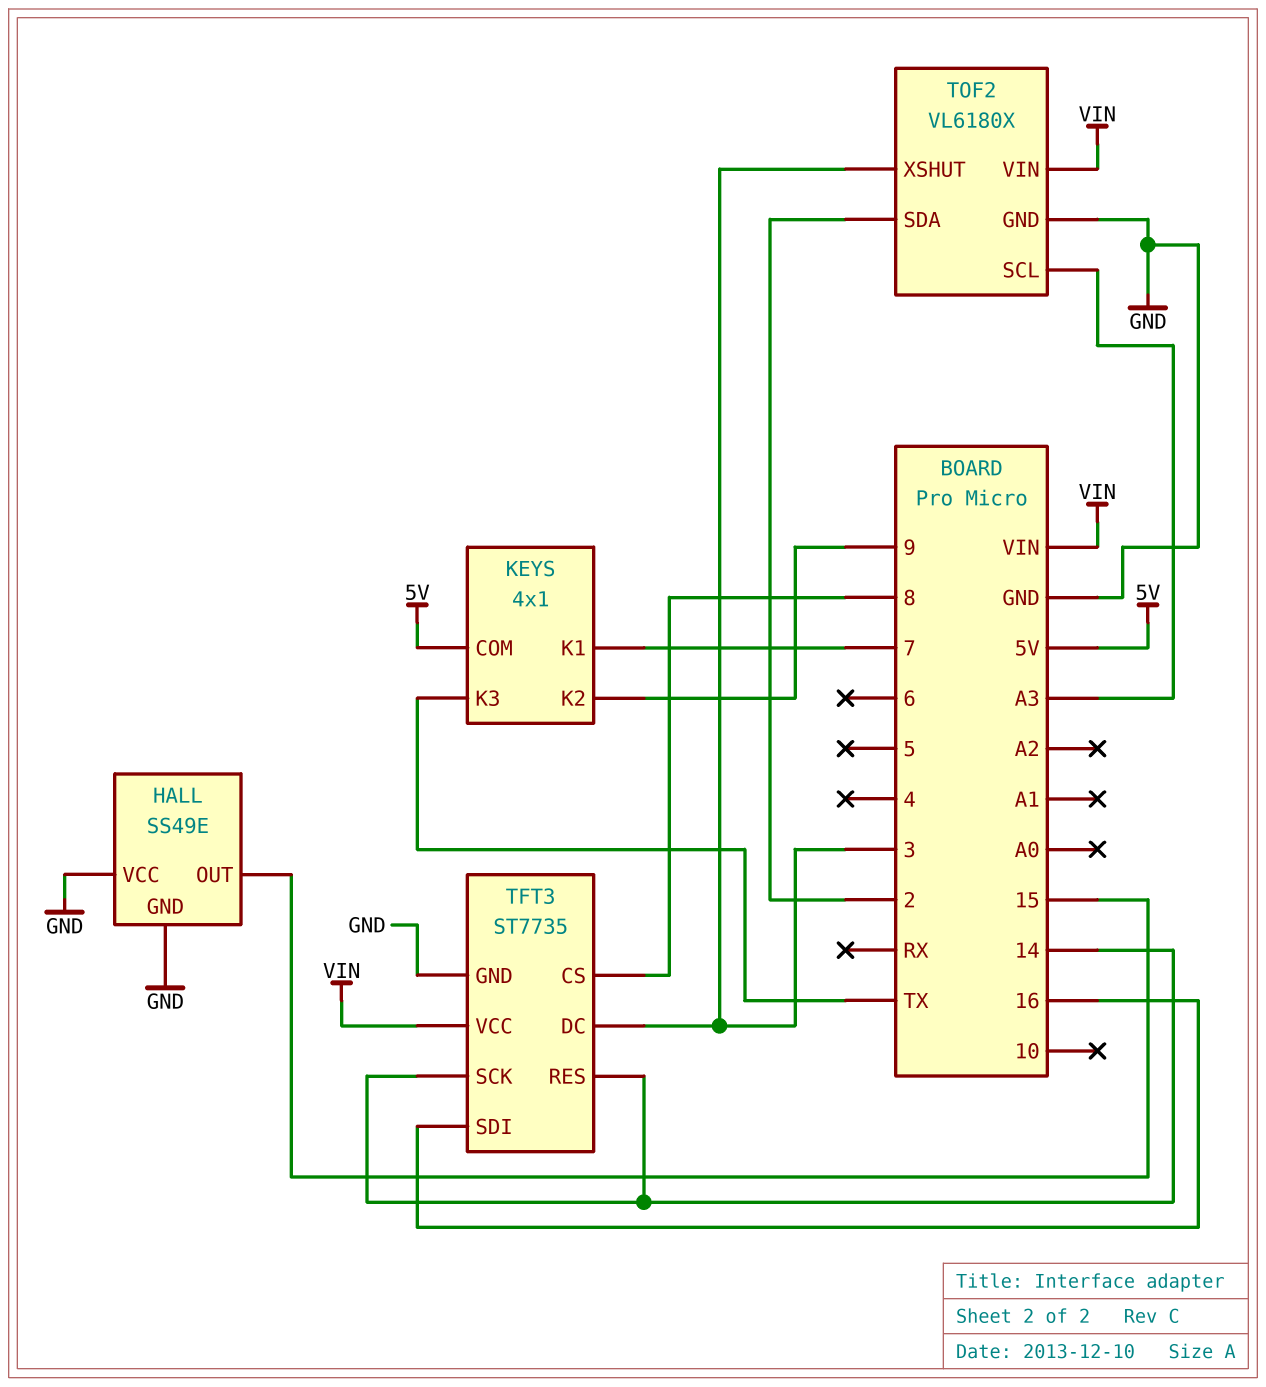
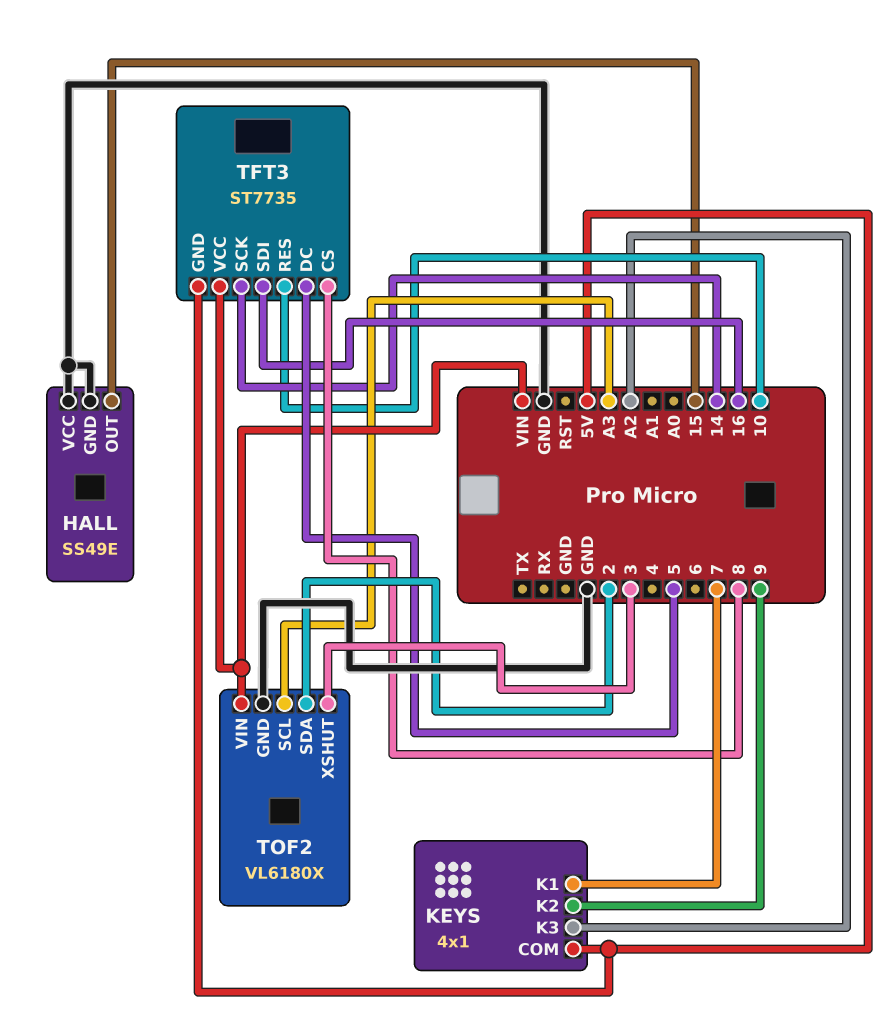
KEYS pin K3: TX -> A2
TFT3 pin DC: 3 -> 5
TFT3 pin GND: GND -> 5V
TFT3 pin RES: 14 -> 10

